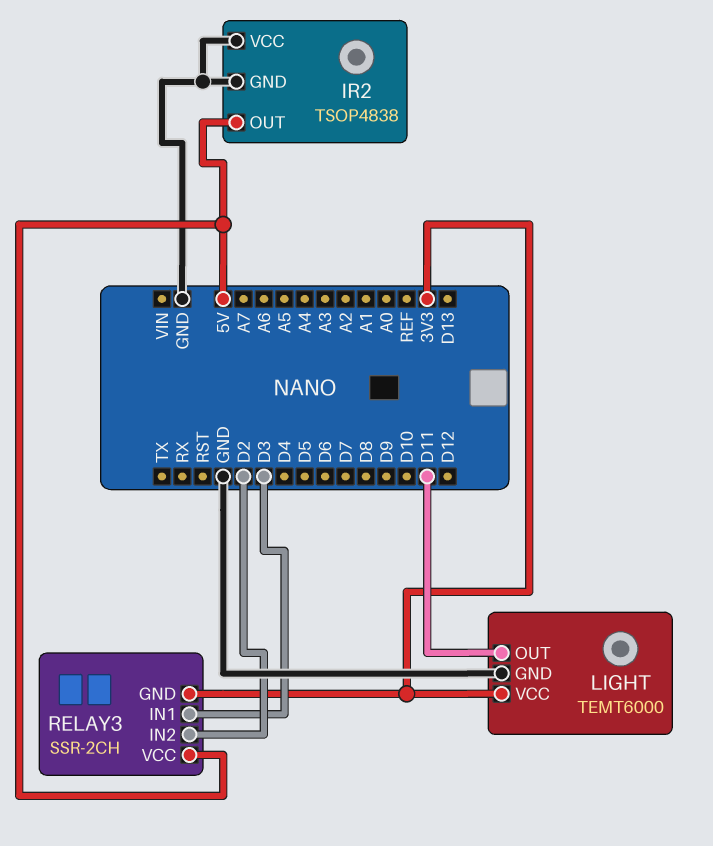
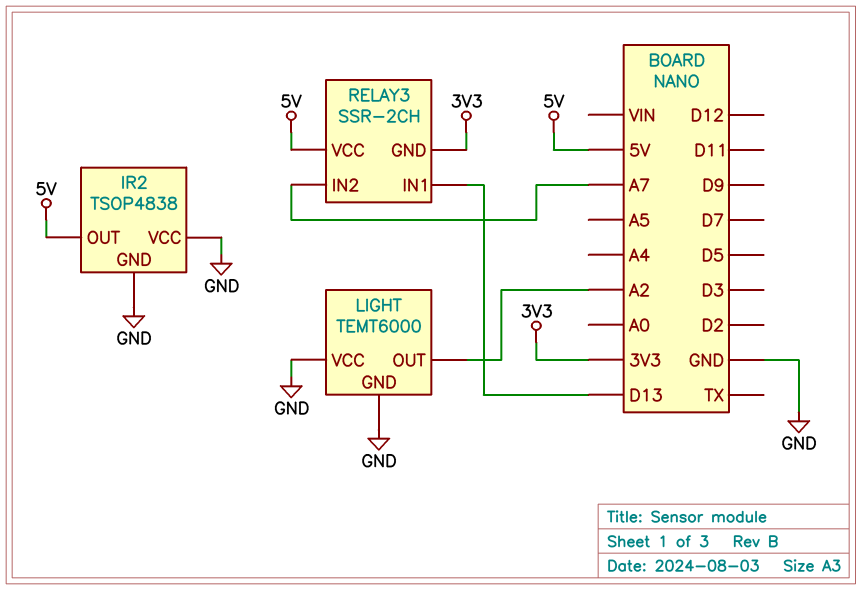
LIGHT pin OUT: D11 -> A2
LIGHT pin VCC: 3V3 -> GND
RELAY3 pin IN1: D3 -> D13
RELAY3 pin IN2: D2 -> A7

